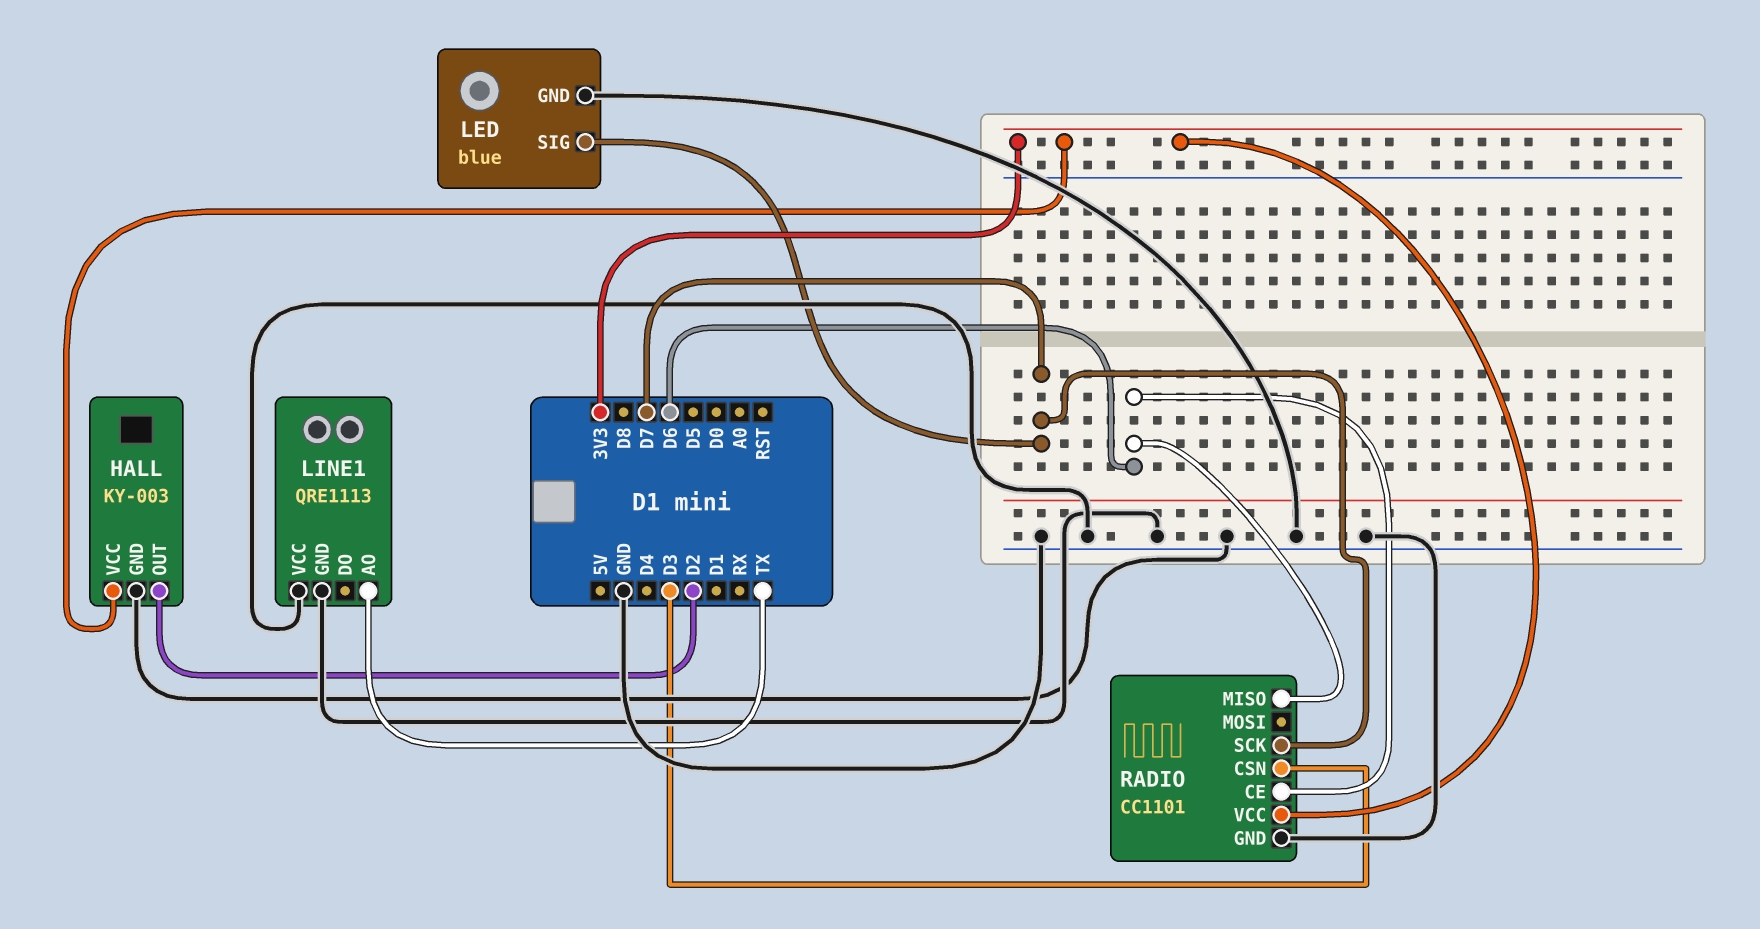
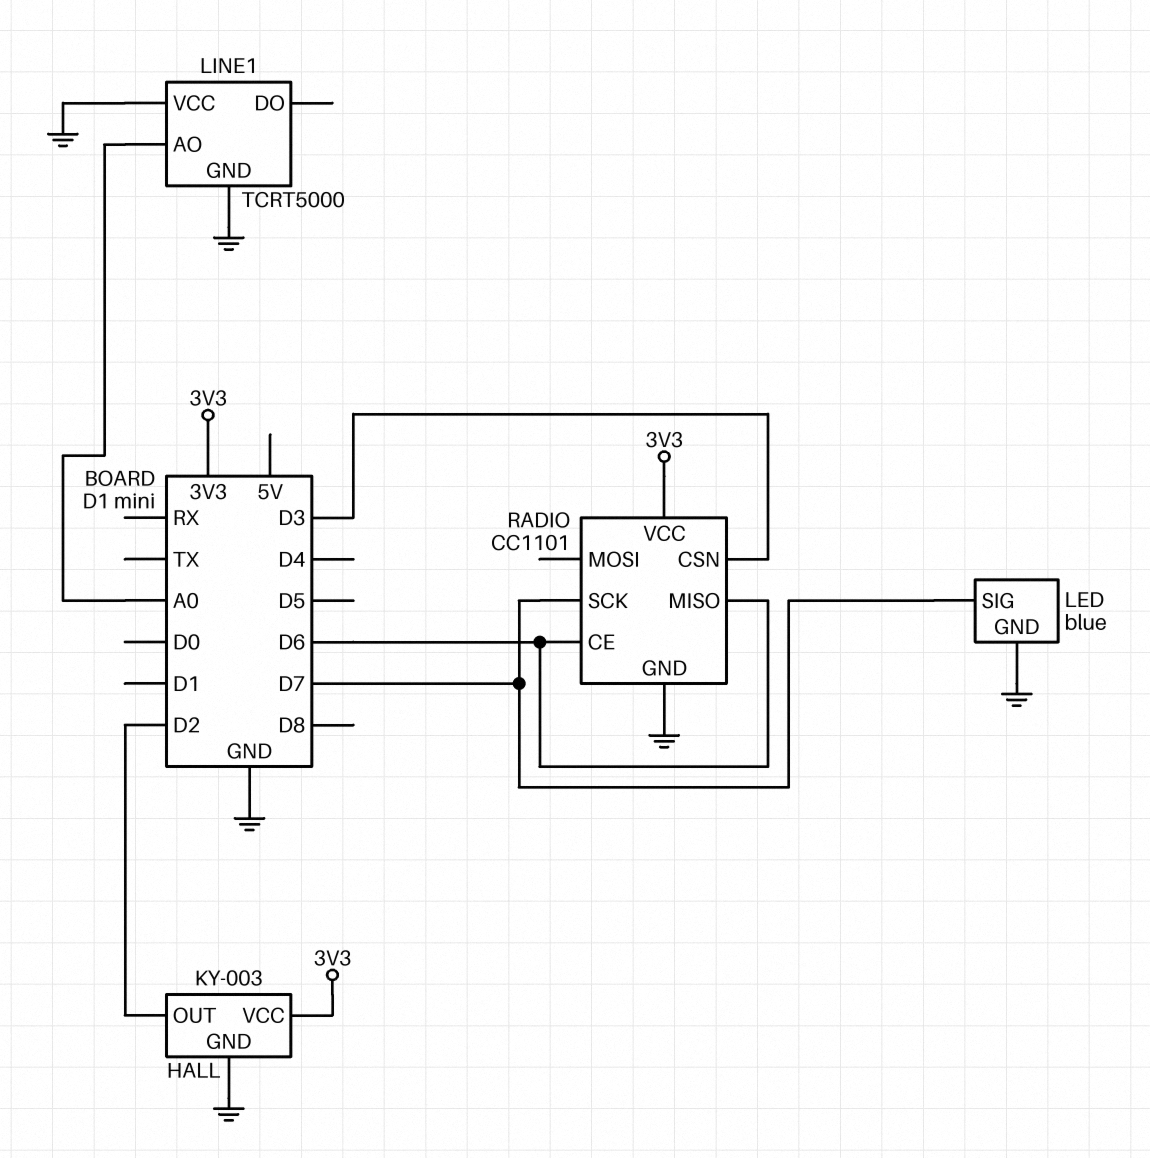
LINE1: QRE1113 -> TCRT5000
LINE1 pin AO: TX -> A0

